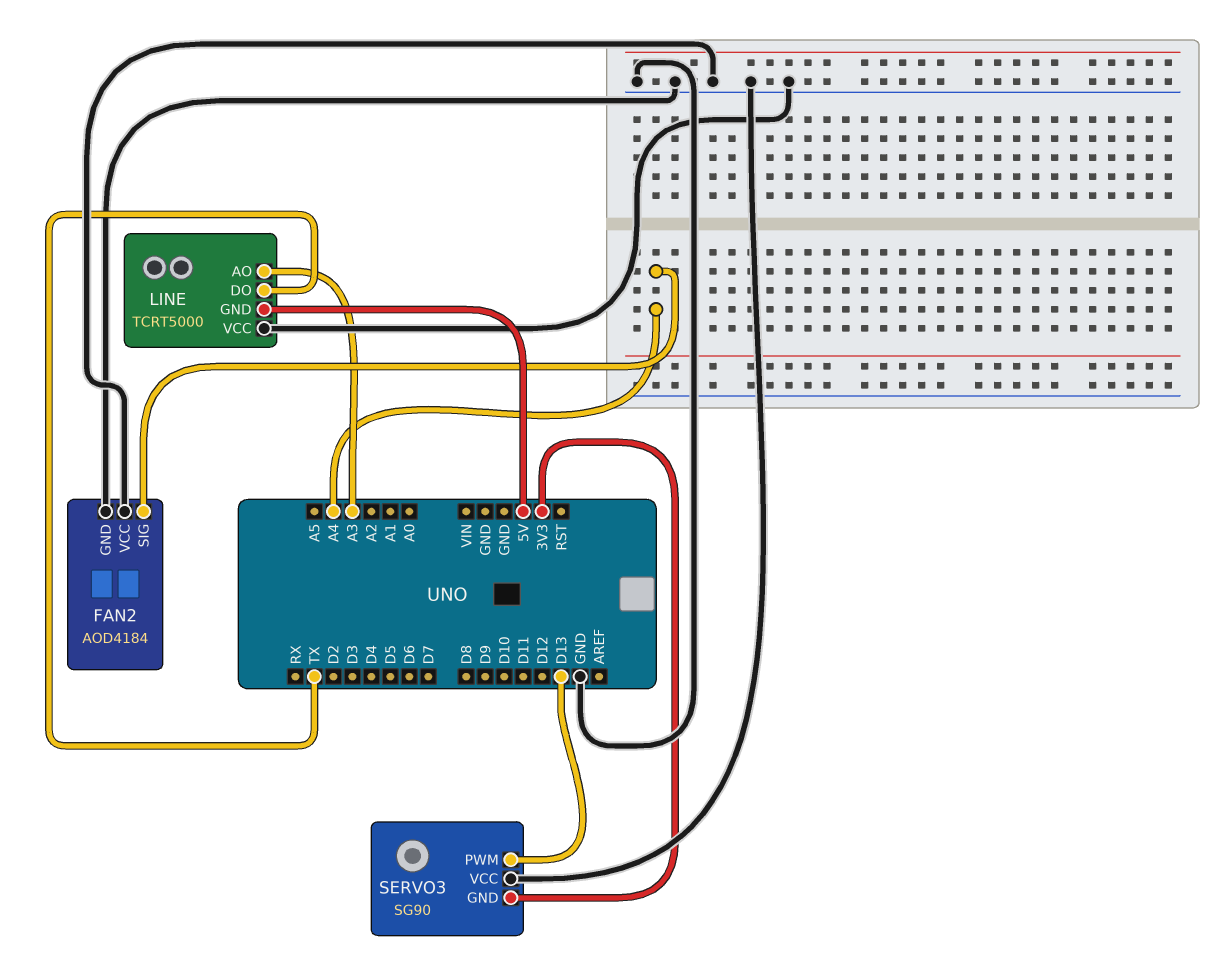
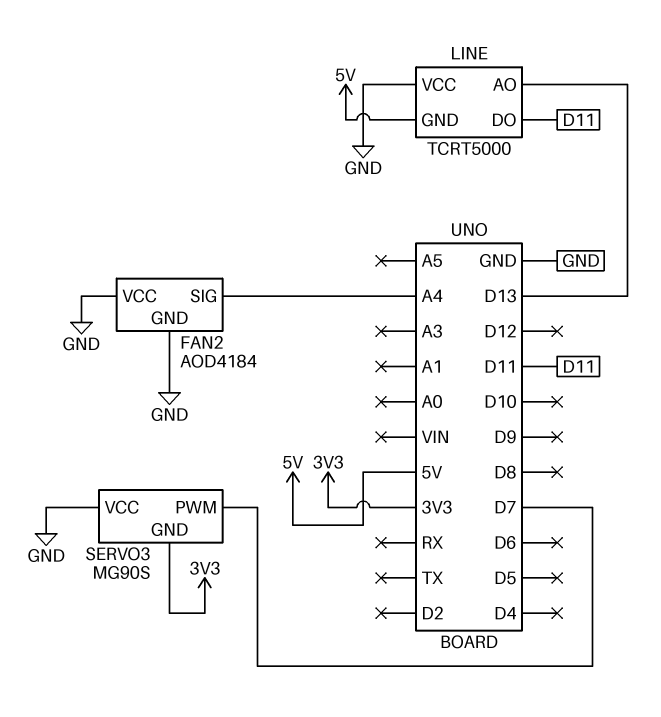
LINE pin AO: A3 -> D13
LINE pin DO: TX -> D11
SERVO3: SG90 -> MG90S
SERVO3 pin PWM: D13 -> D7

